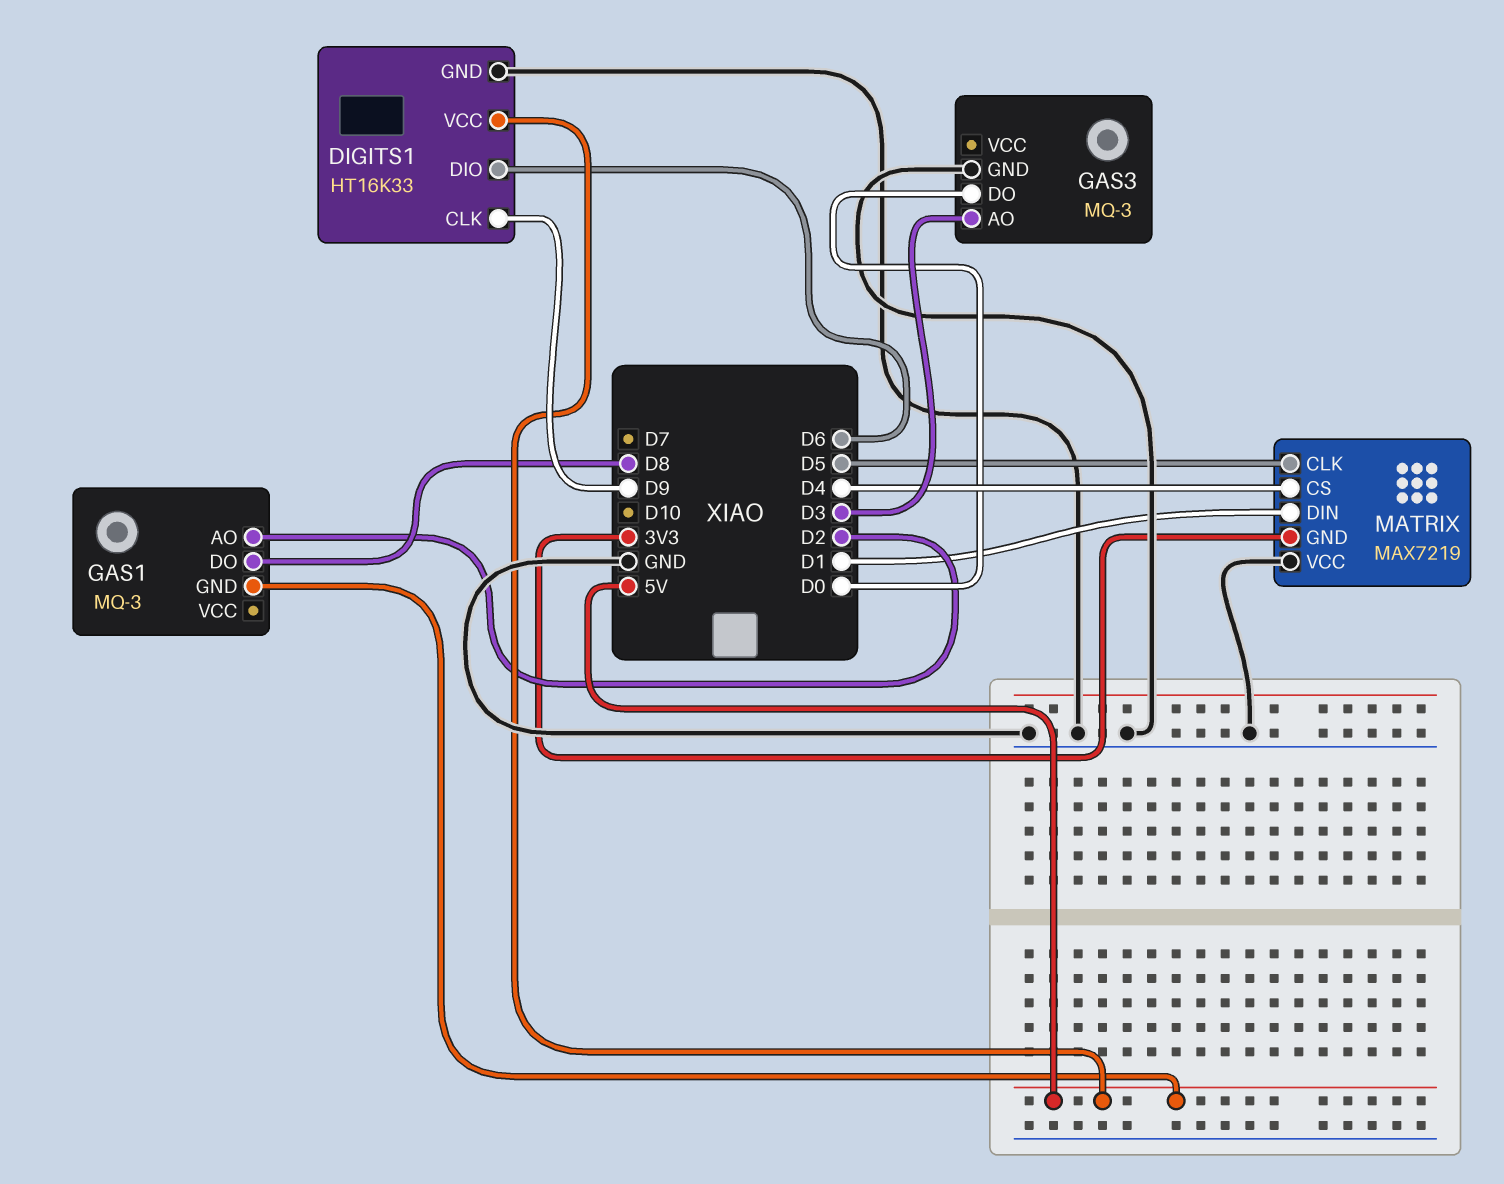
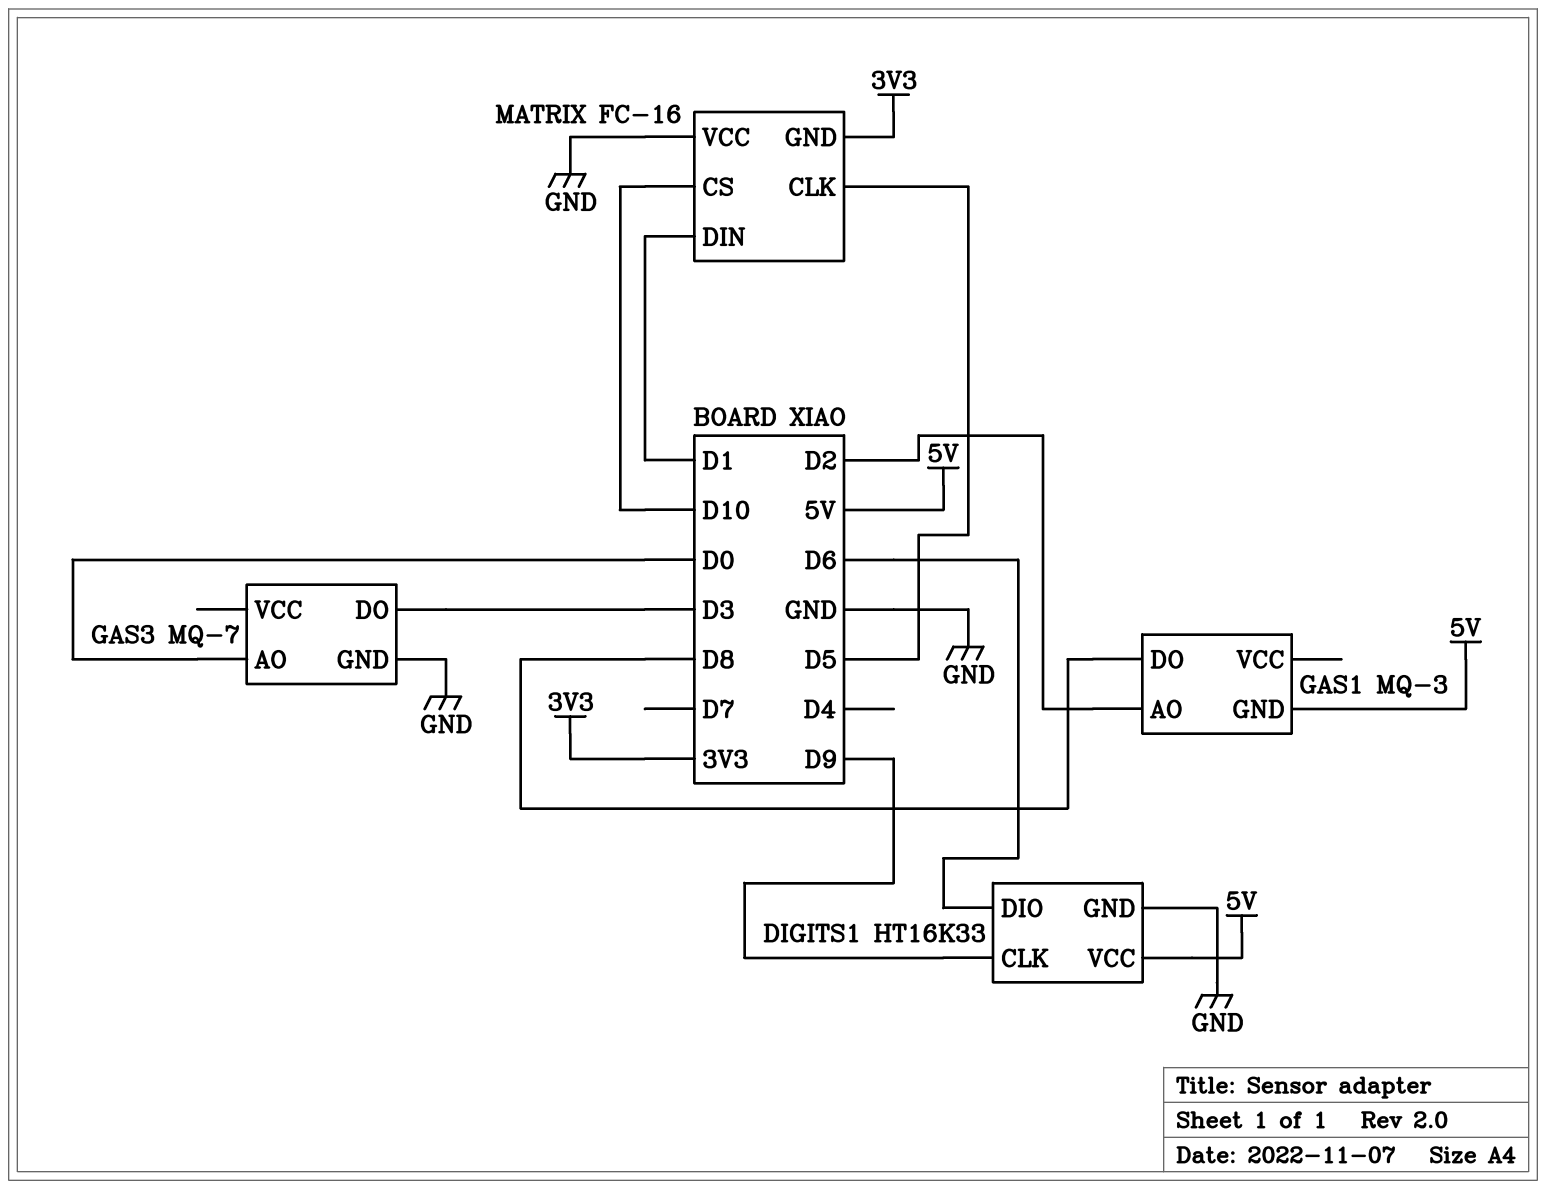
GAS3: MQ-3 -> MQ-7
GAS3 pin AO: D3 -> D0
GAS3 pin DO: D0 -> D3
MATRIX: MAX7219 -> FC-16
MATRIX pin CS: D4 -> D10

